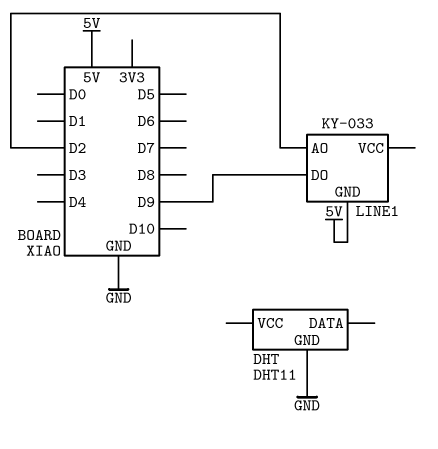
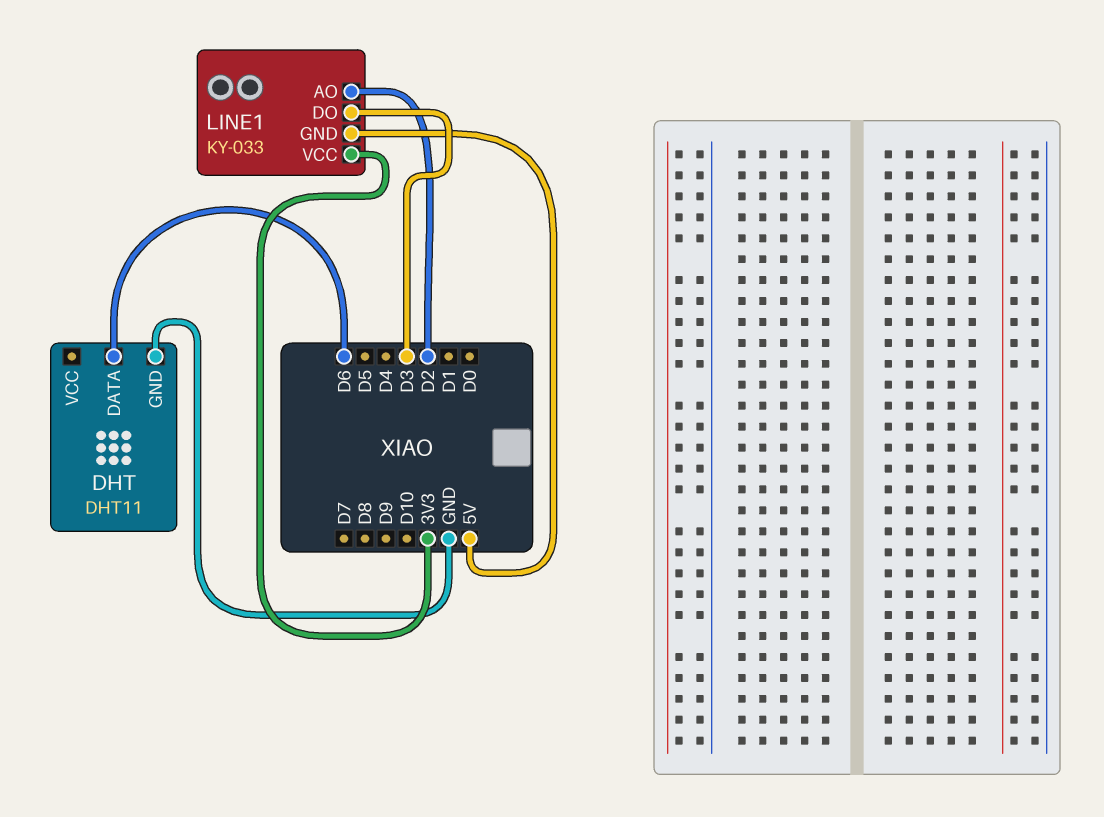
DHT pin DATA: none -> D6
LINE1 pin DO: D9 -> D3
LINE1 pin VCC: none -> 3V3

